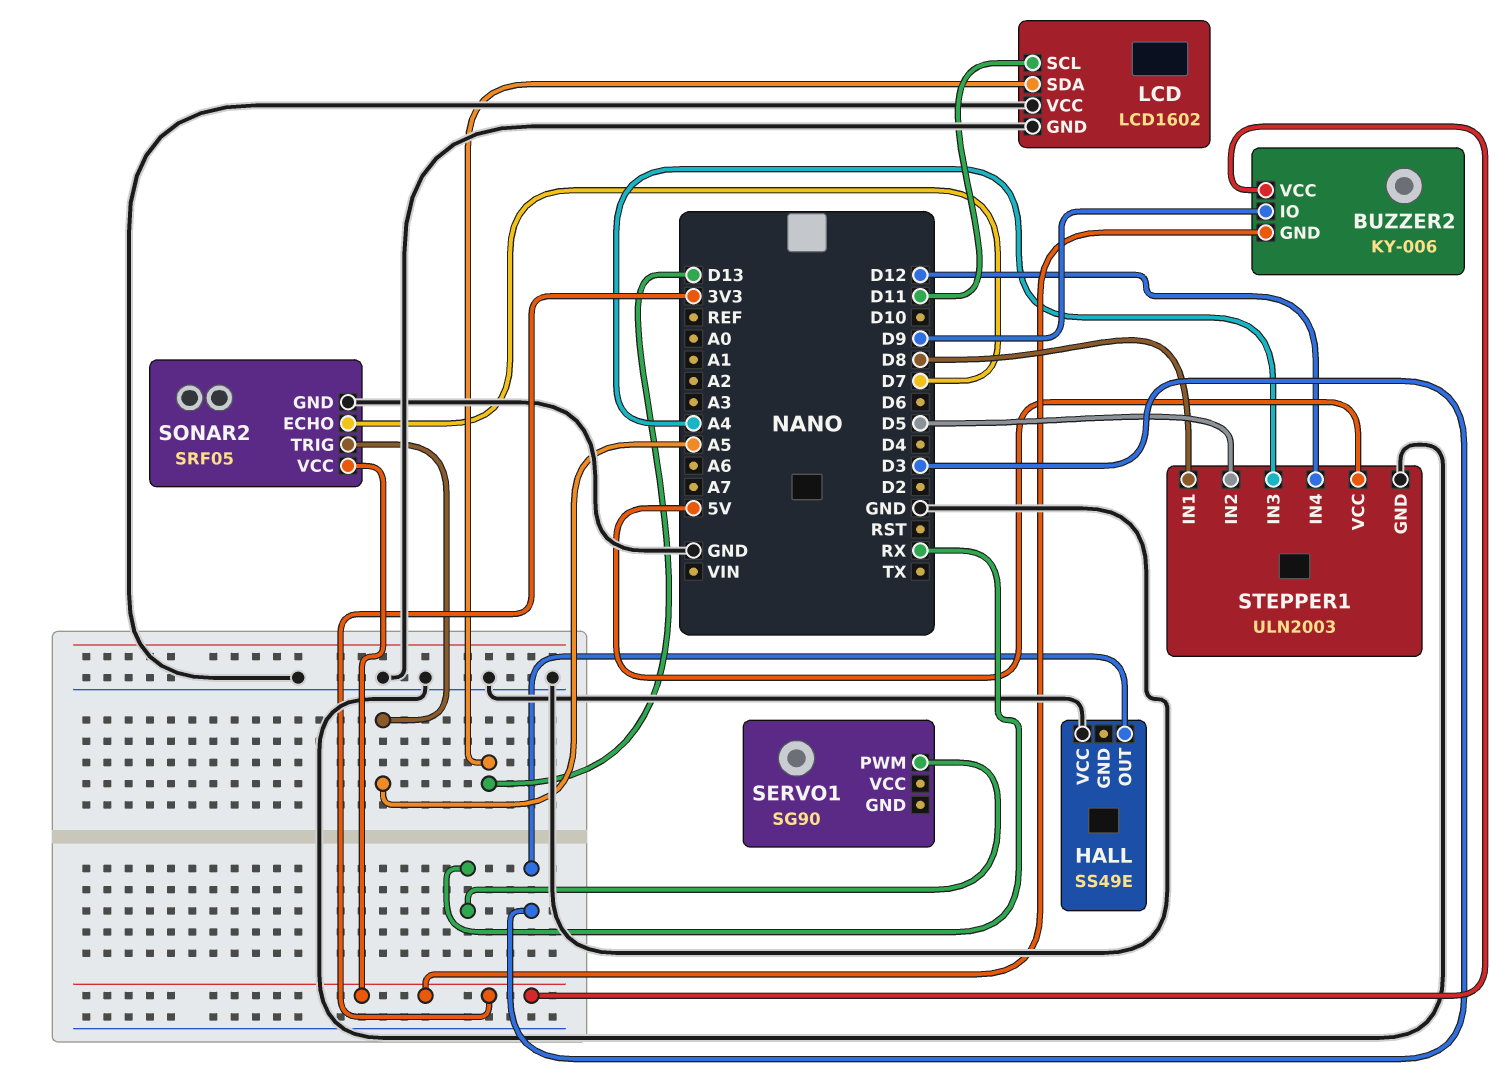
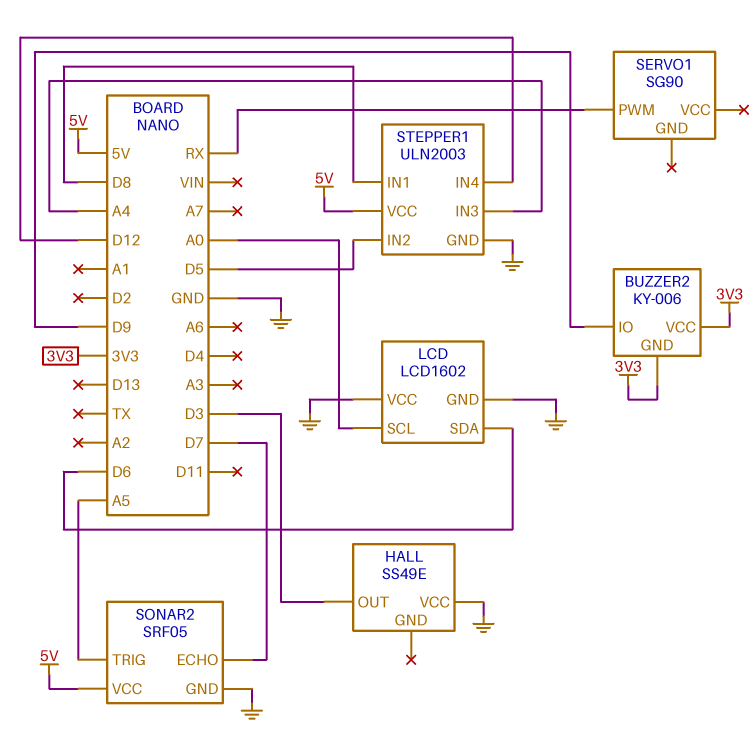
LCD pin SCL: D11 -> A0
LCD pin SDA: D13 -> D6
SONAR2 pin VCC: 3V3 -> 5V

